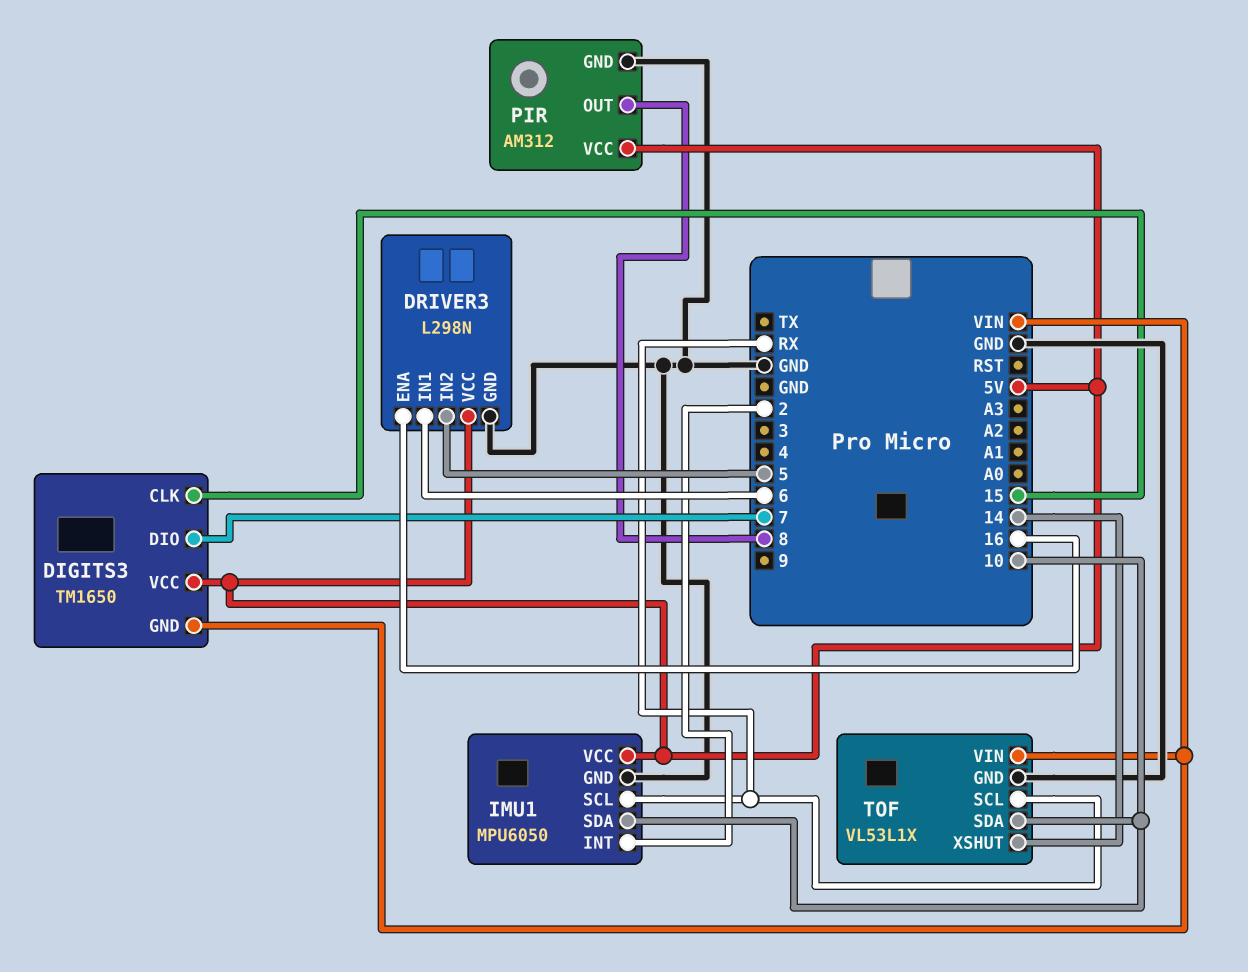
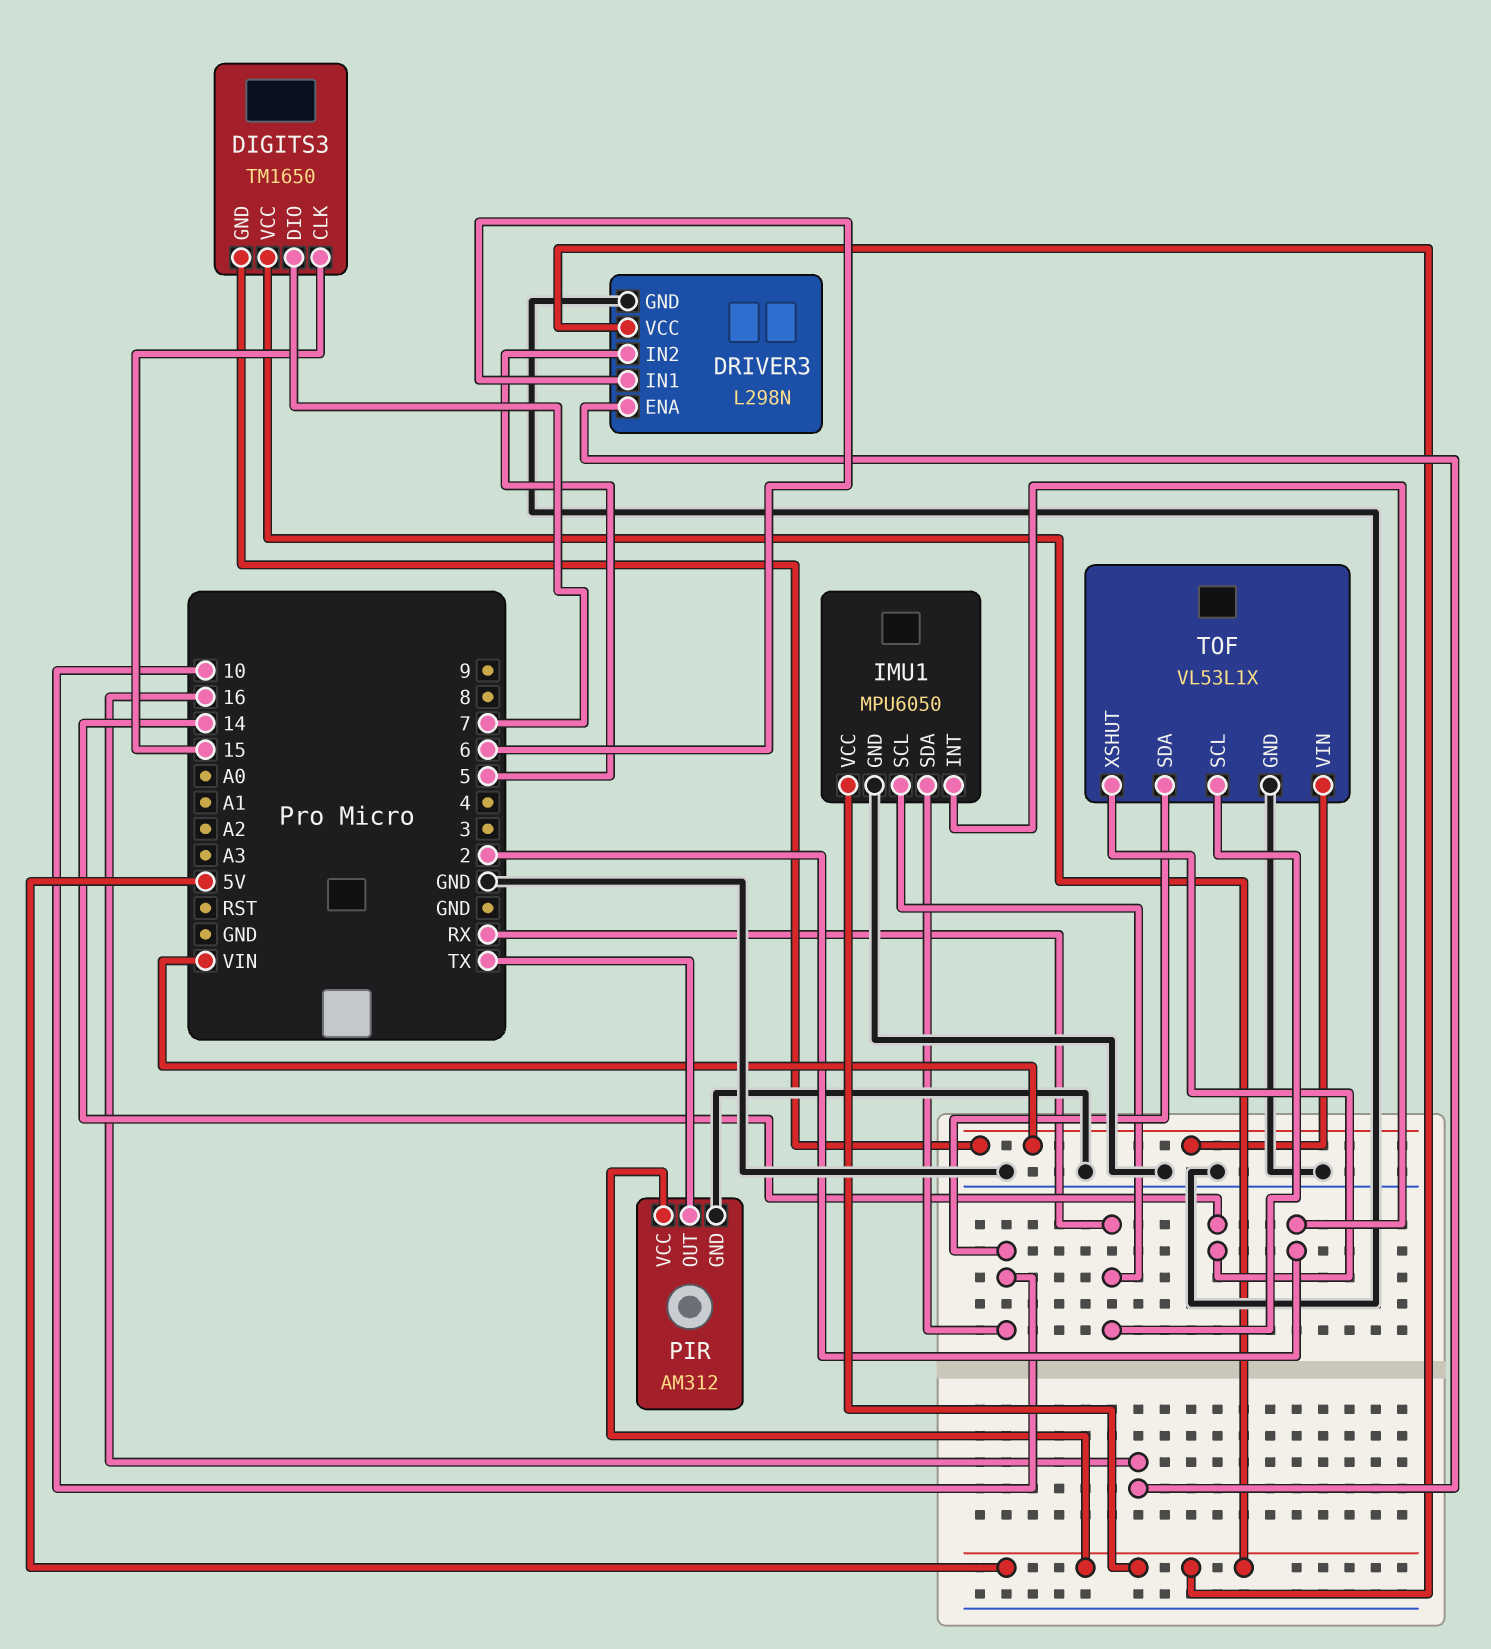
PIR pin OUT: 8 -> TX

